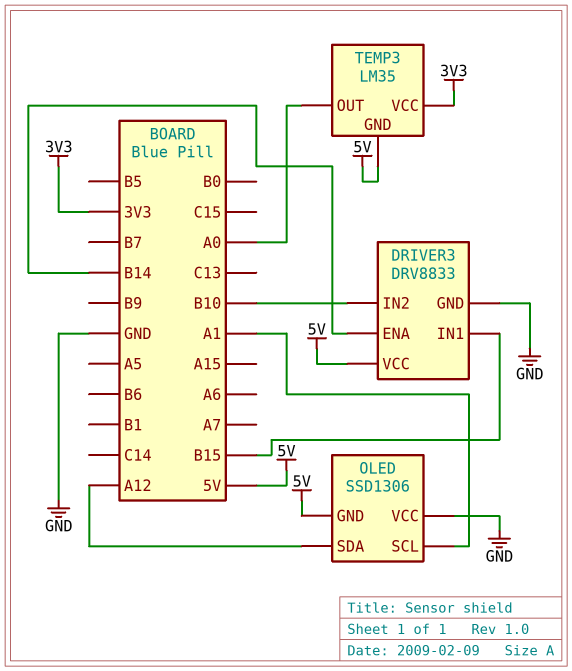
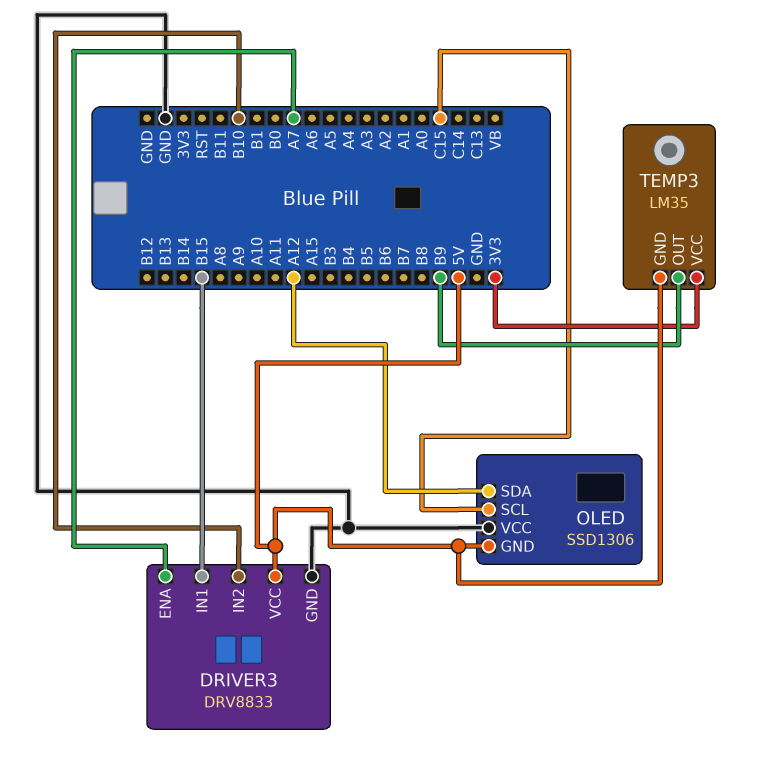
DRIVER3 pin ENA: B14 -> A7
OLED pin SCL: A1 -> C15
TEMP3 pin OUT: A0 -> B9

